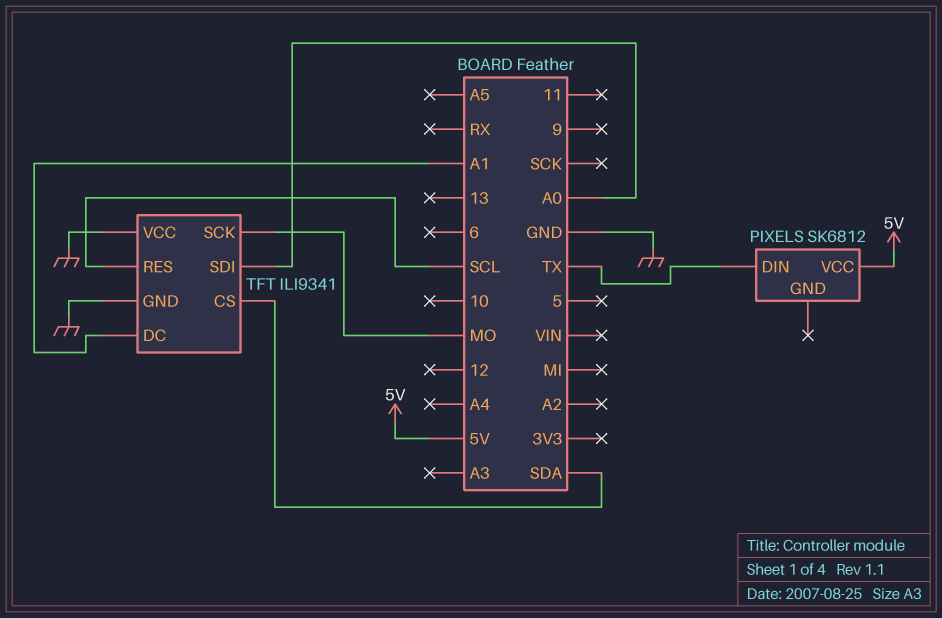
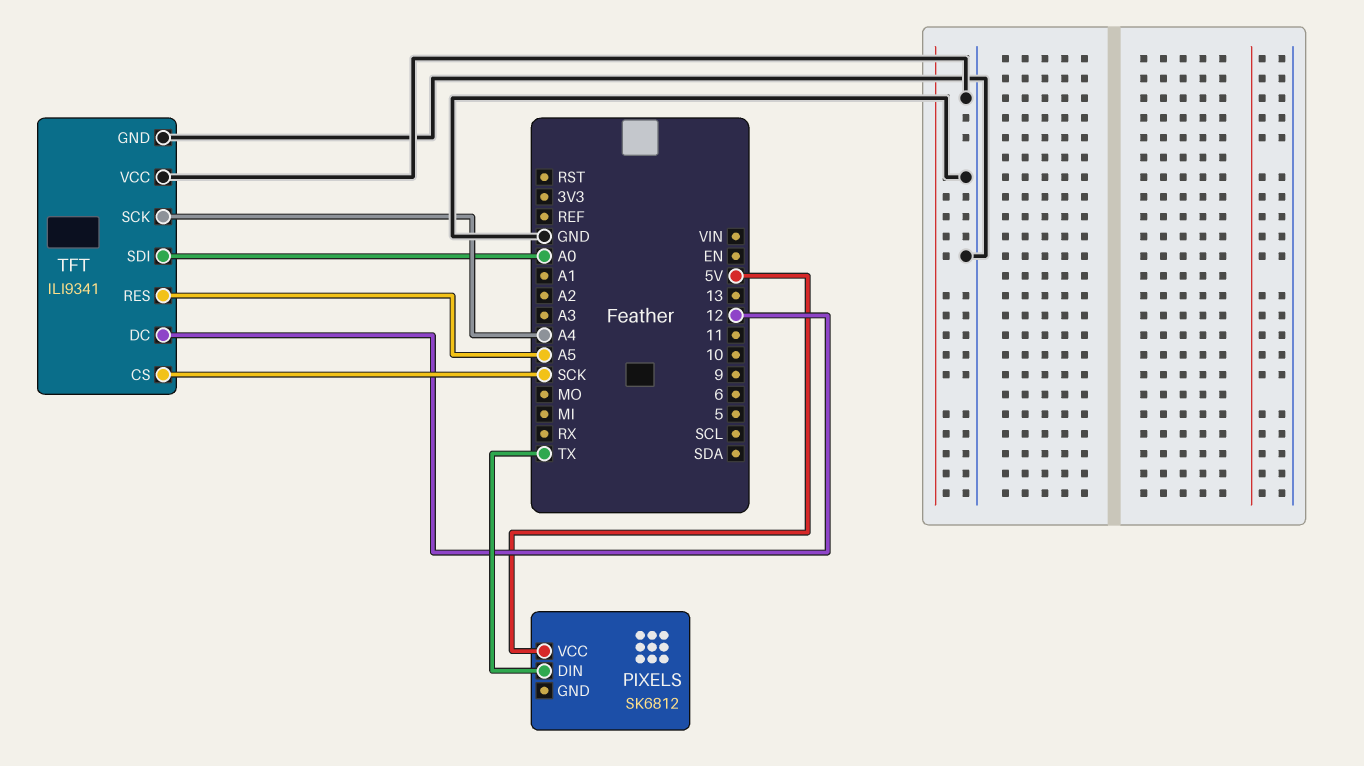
TFT pin CS: SDA -> SCK
TFT pin DC: A1 -> 12
TFT pin RES: SCL -> A5
TFT pin SCK: MO -> A4

